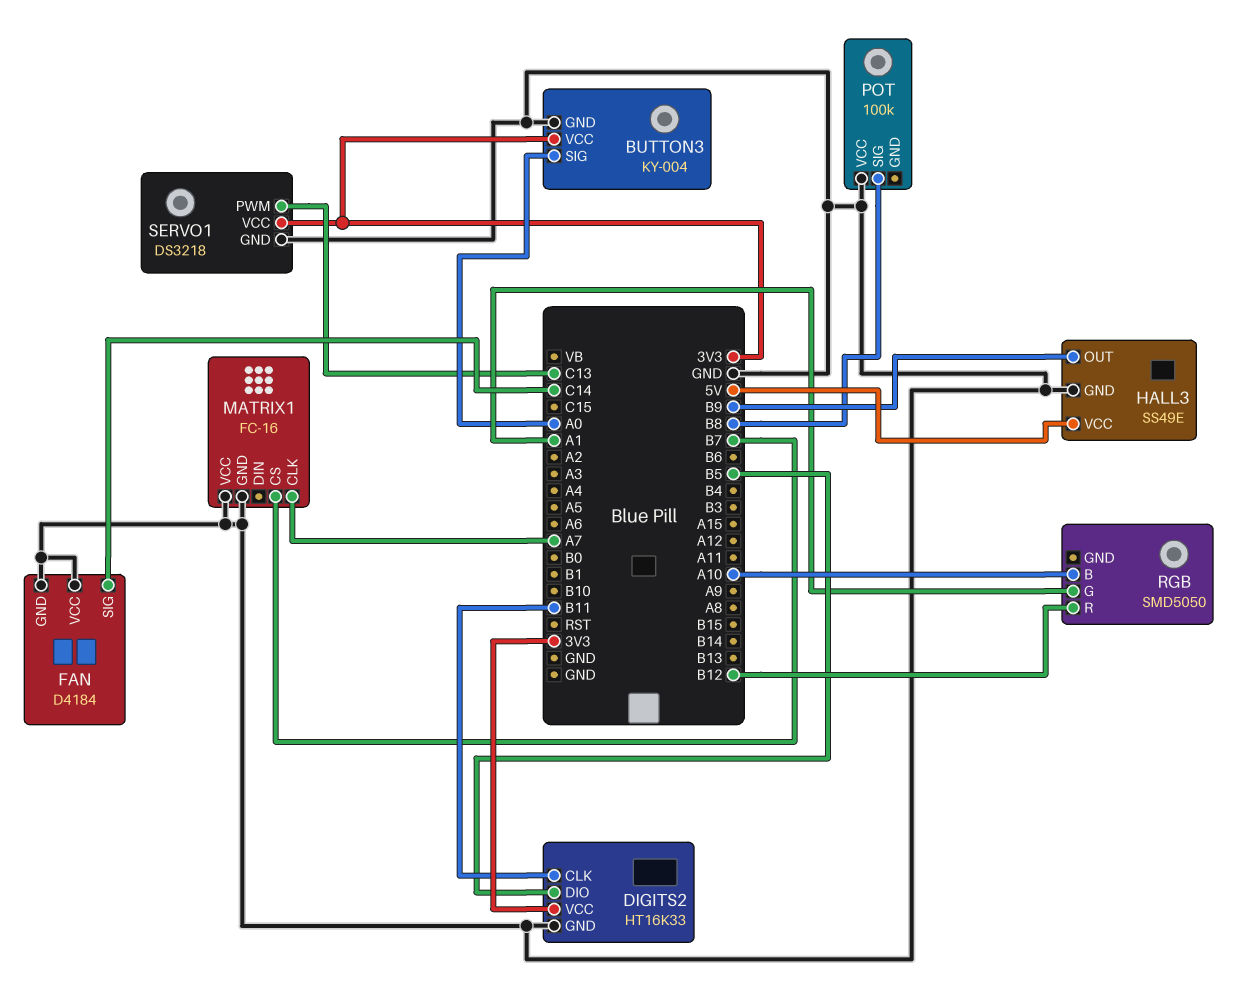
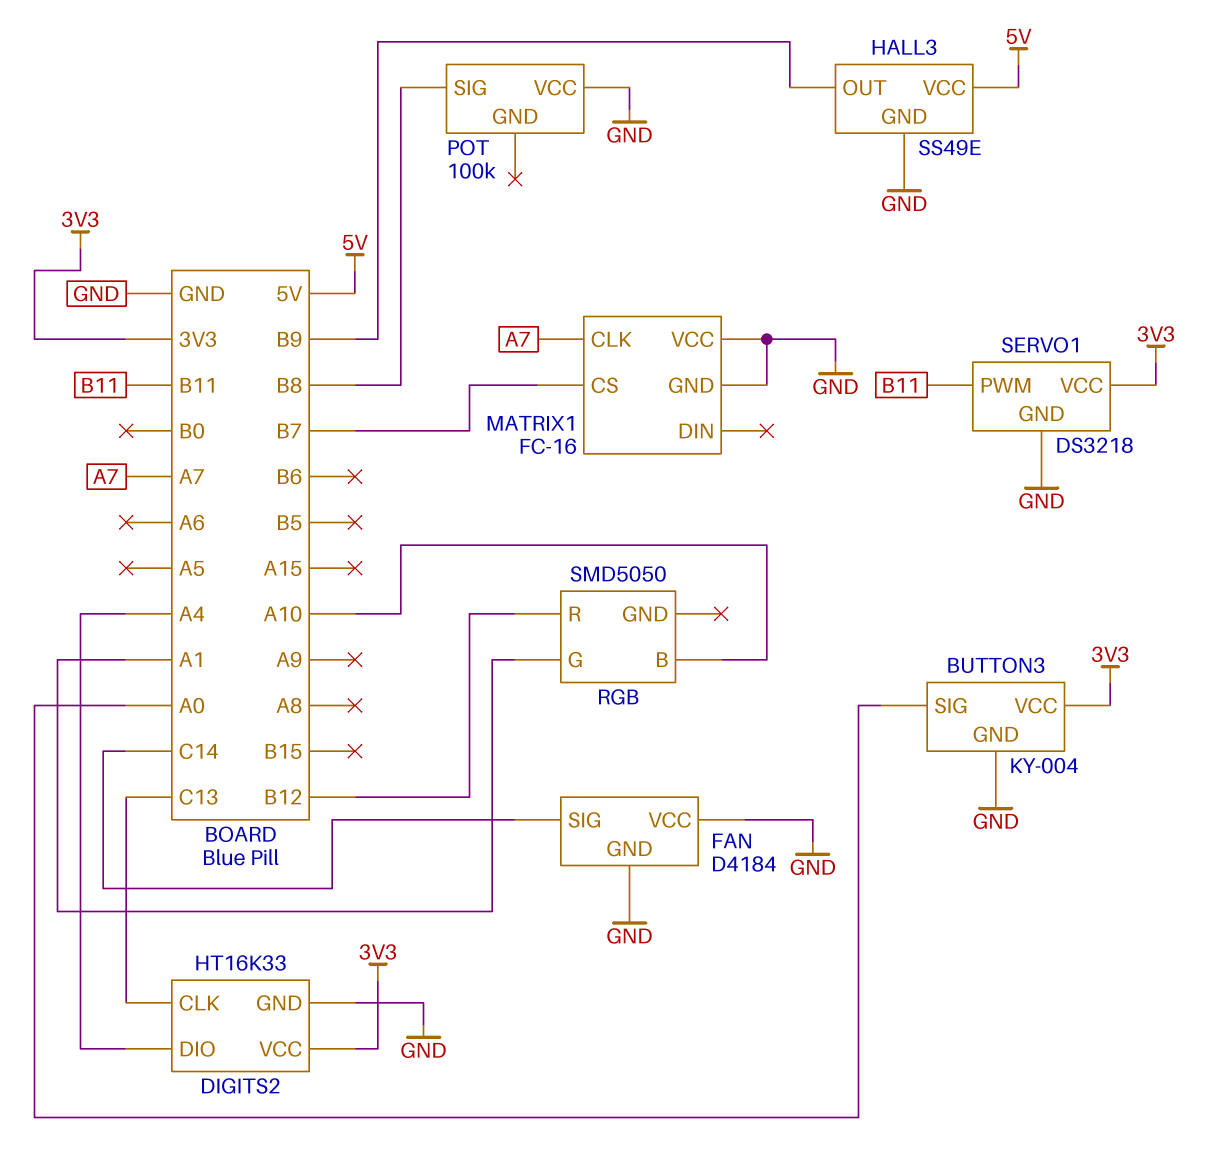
DIGITS2 pin CLK: B11 -> C13
DIGITS2 pin DIO: B5 -> A4
SERVO1 pin PWM: C13 -> B11

